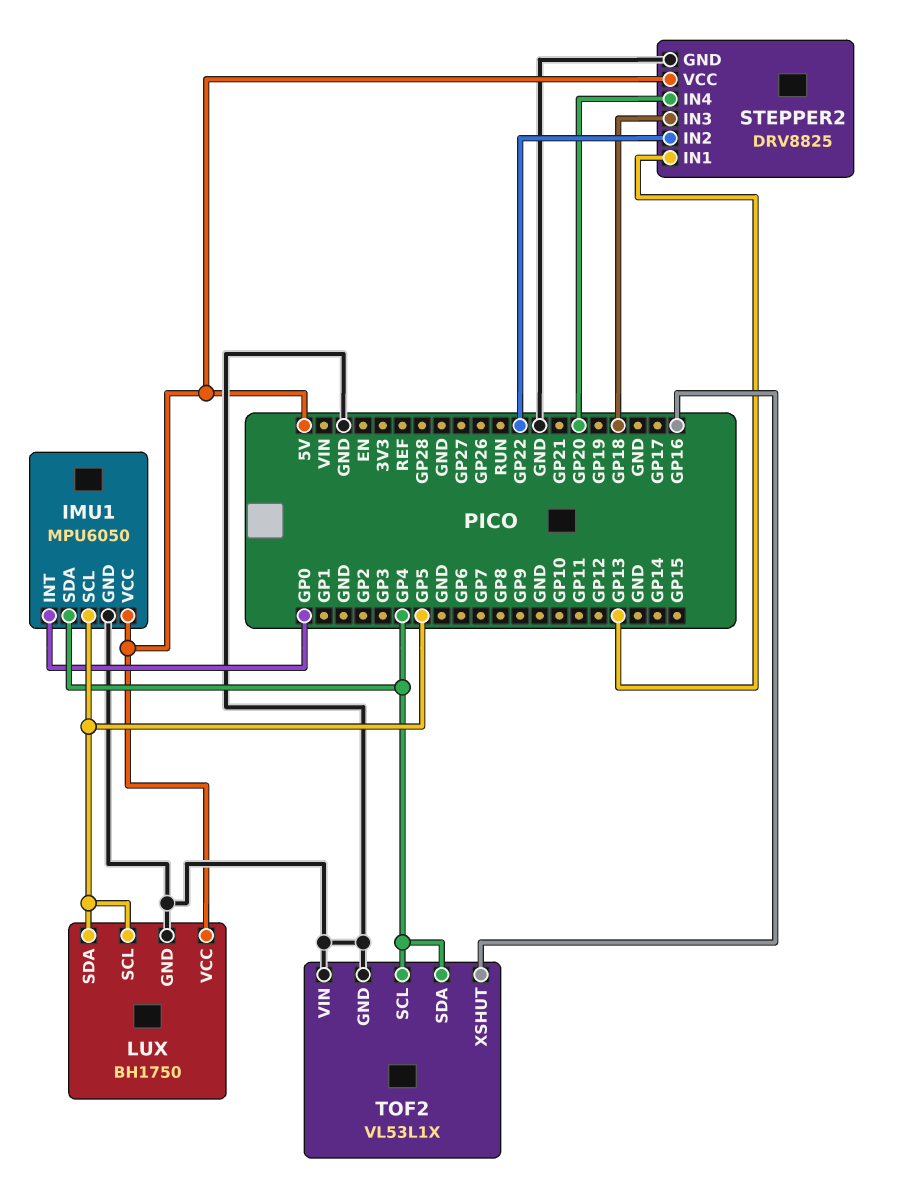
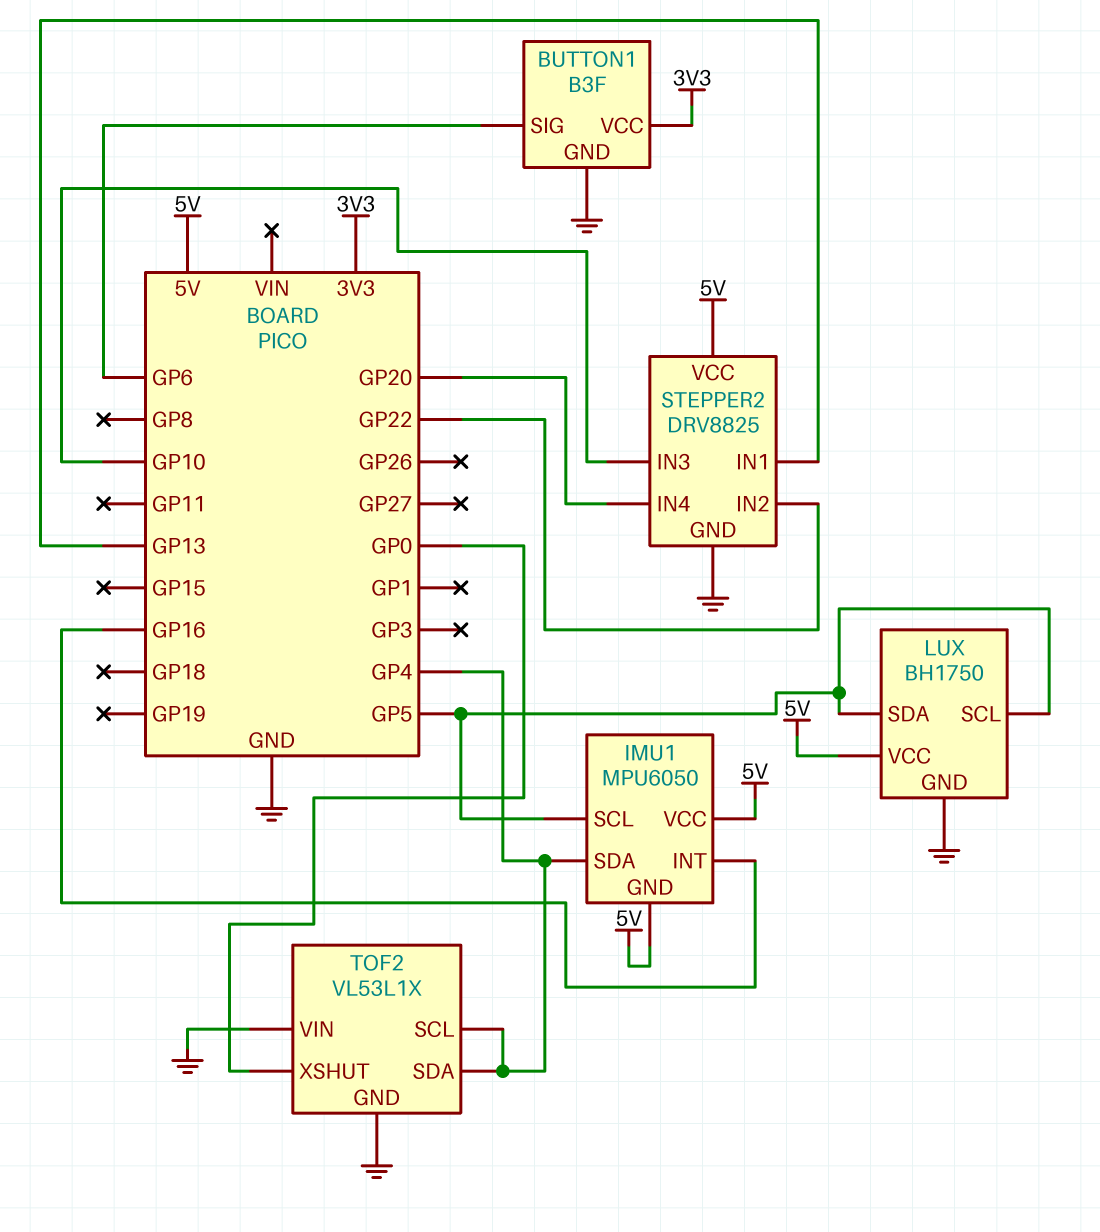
BUTTON1: none -> B3F
BUTTON1 pin GND: none -> GND
BUTTON1 pin SIG: none -> GP6
BUTTON1 pin VCC: none -> 3V3
IMU1 pin GND: GND -> 5V
IMU1 pin INT: GP0 -> GP16
STEPPER2 pin IN3: GP18 -> GP10
TOF2 pin XSHUT: GP16 -> GP0

